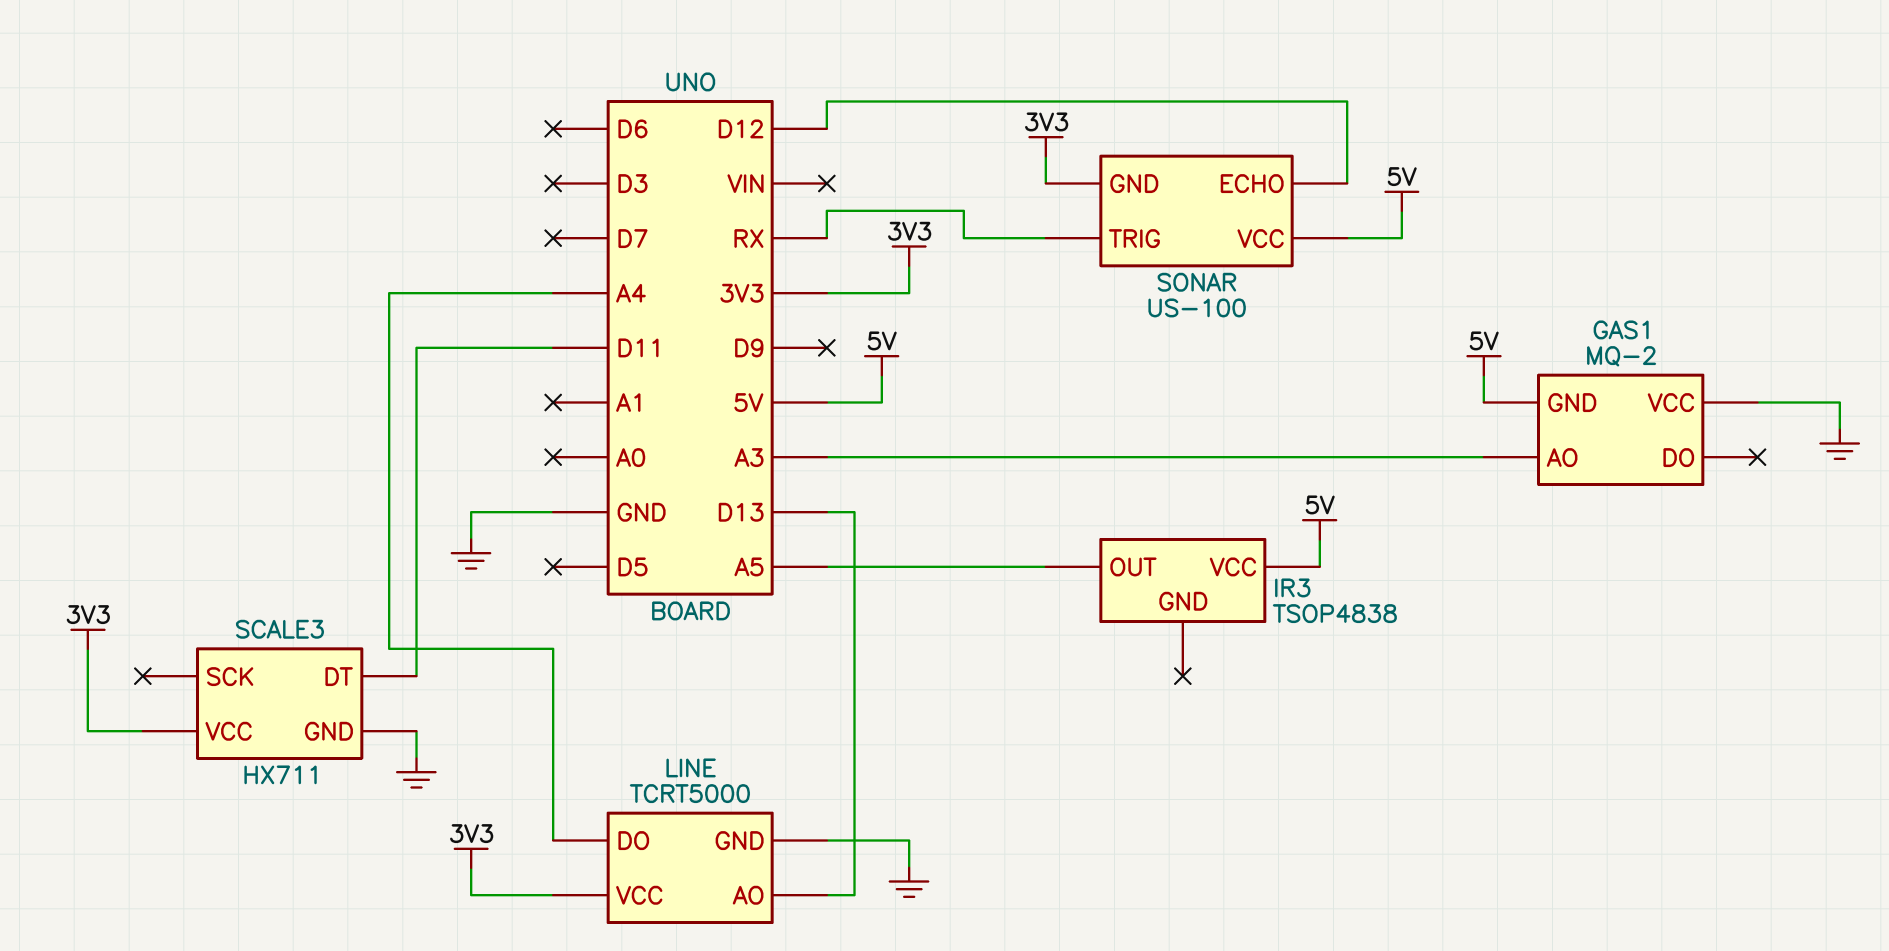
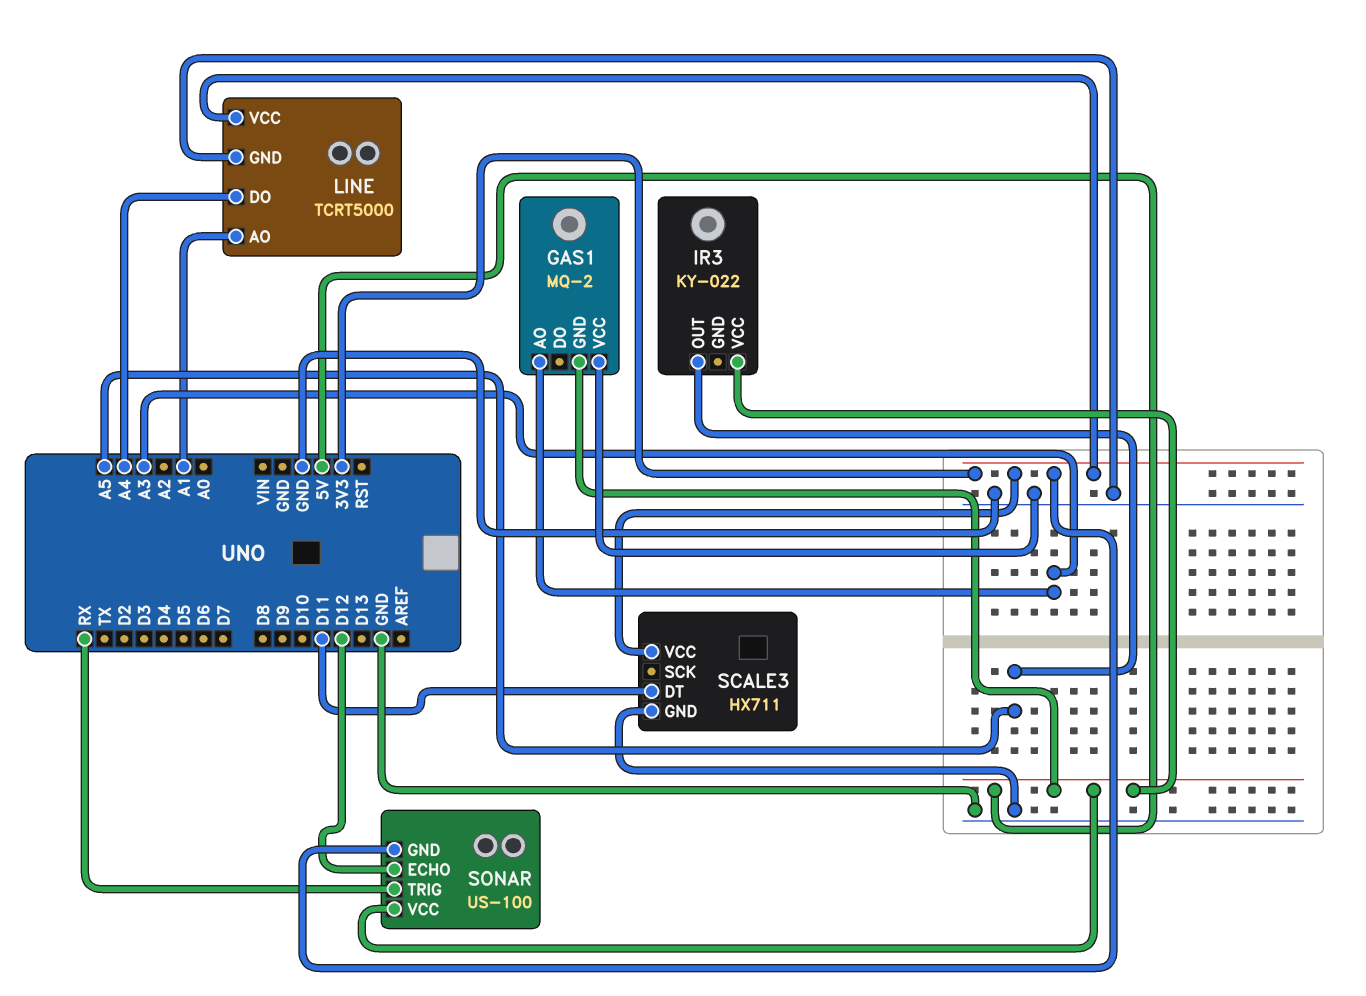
IR3: TSOP4838 -> KY-022
LINE pin AO: D13 -> A1

